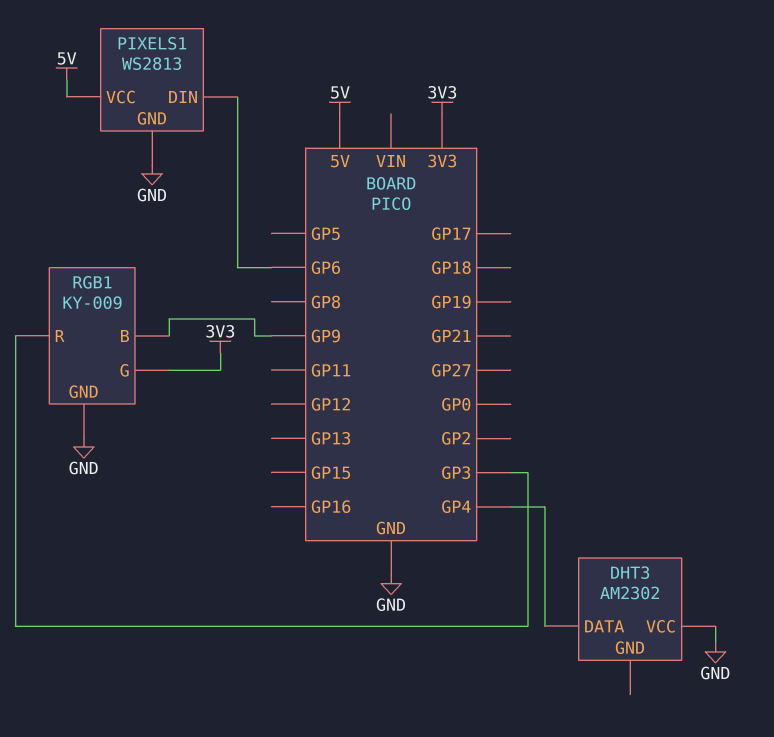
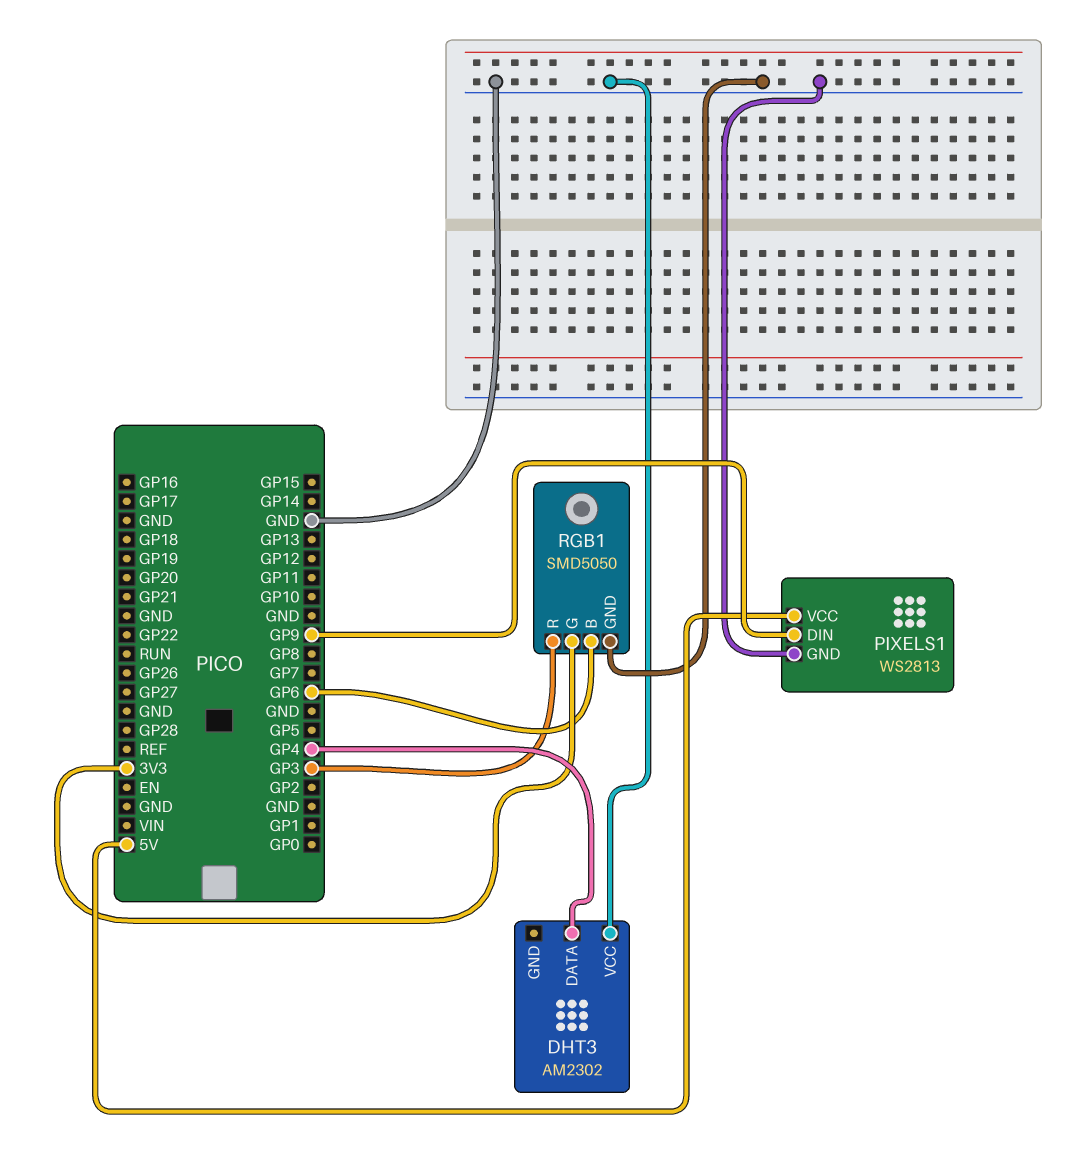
PIXELS1 pin DIN: GP6 -> GP9
RGB1: KY-009 -> SMD5050
RGB1 pin B: GP9 -> GP6

